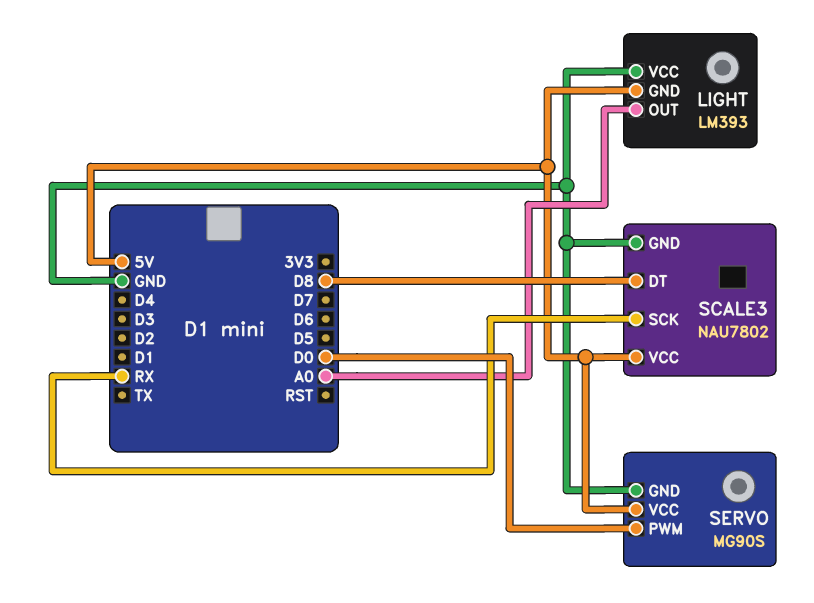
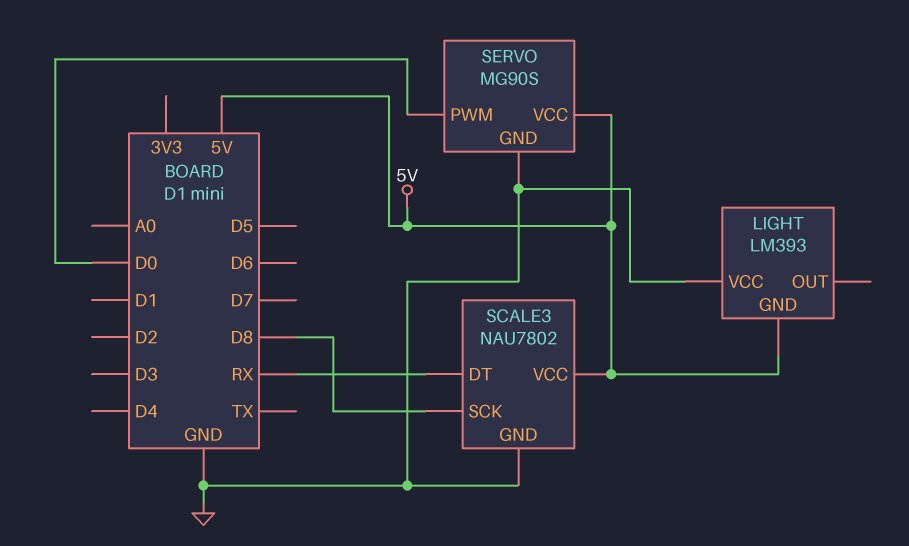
LIGHT pin OUT: A0 -> none
SCALE3 pin DT: D8 -> RX
SCALE3 pin SCK: RX -> D8

